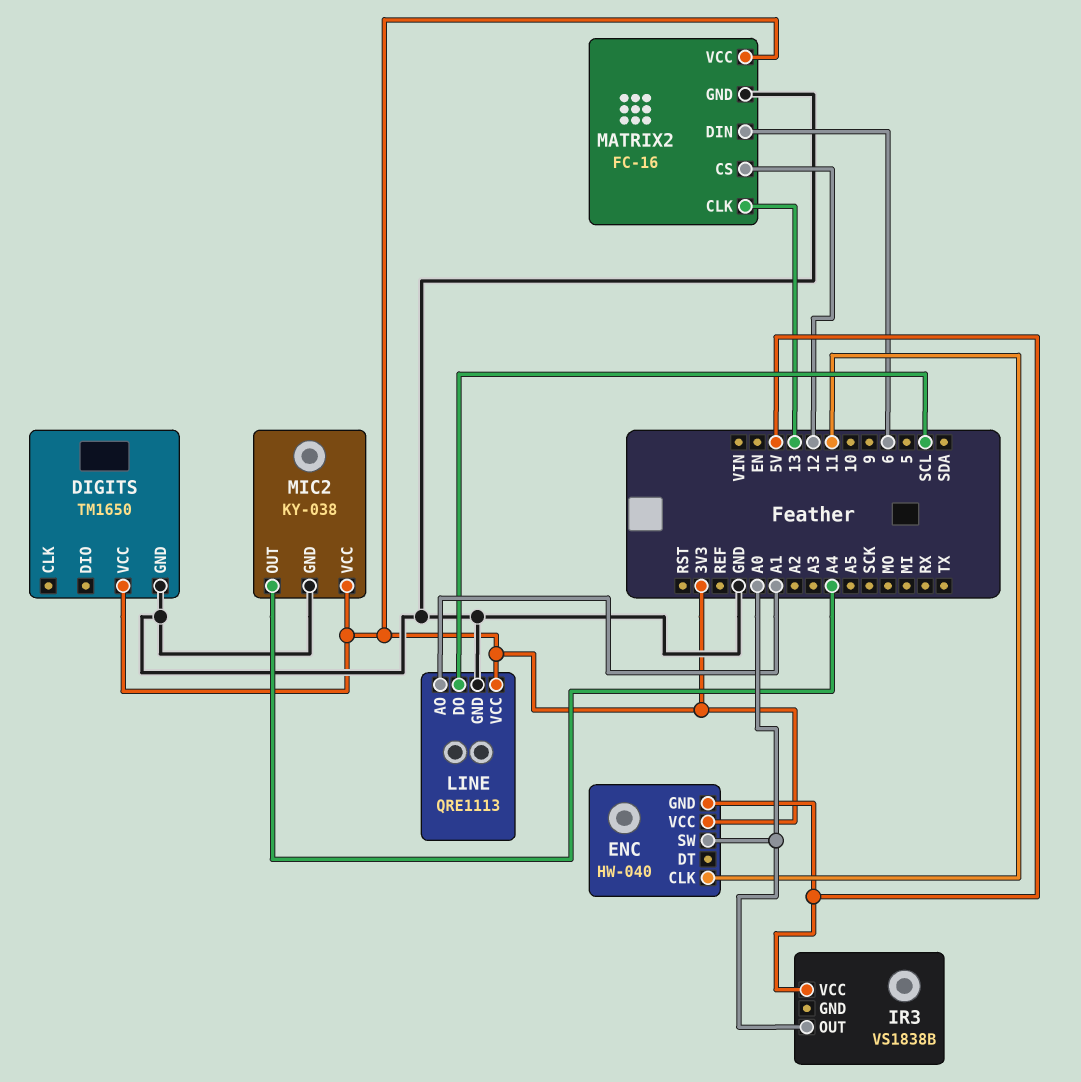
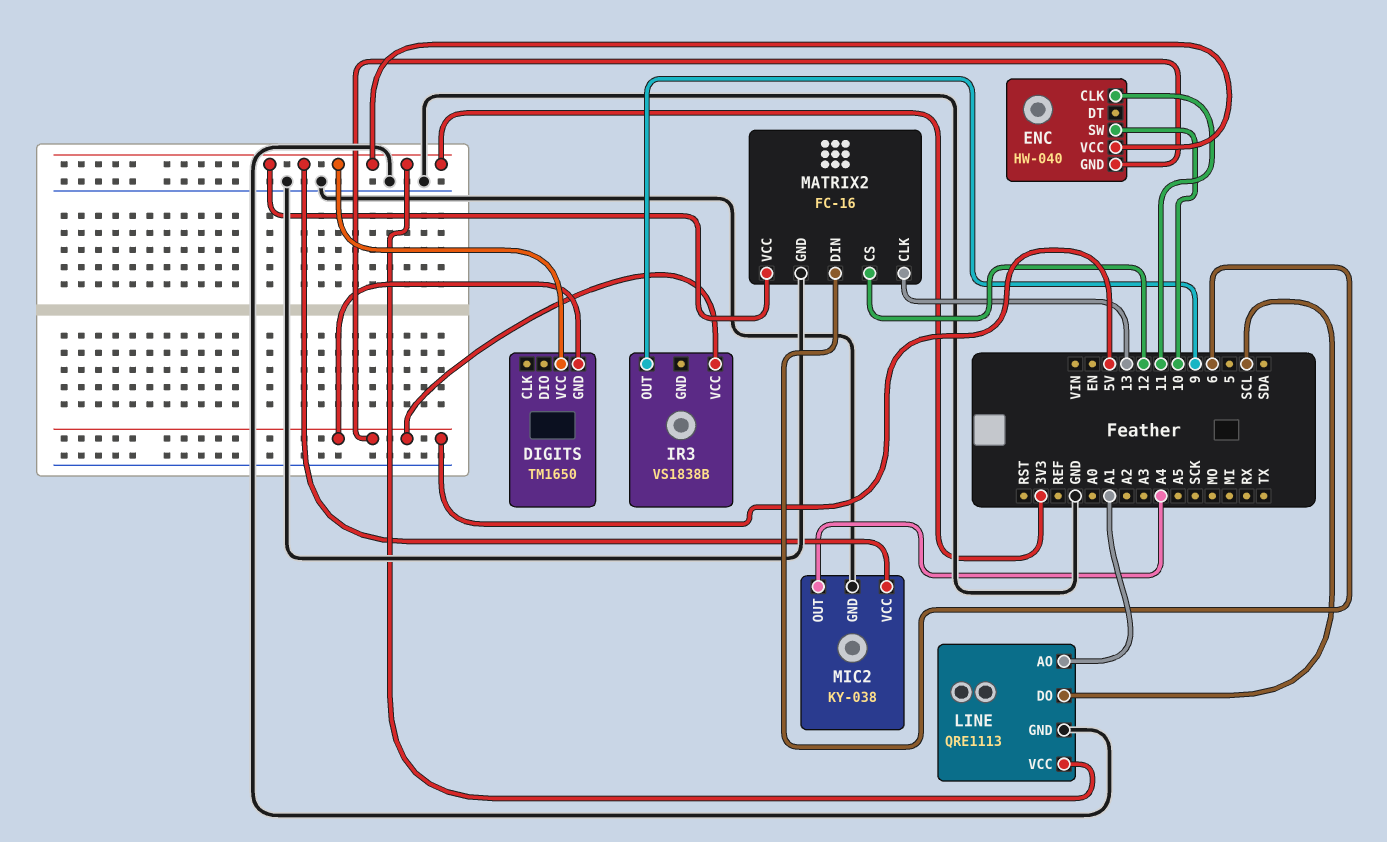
DIGITS pin GND: GND -> 5V
ENC pin SW: A0 -> 10
IR3 pin OUT: A0 -> 9

